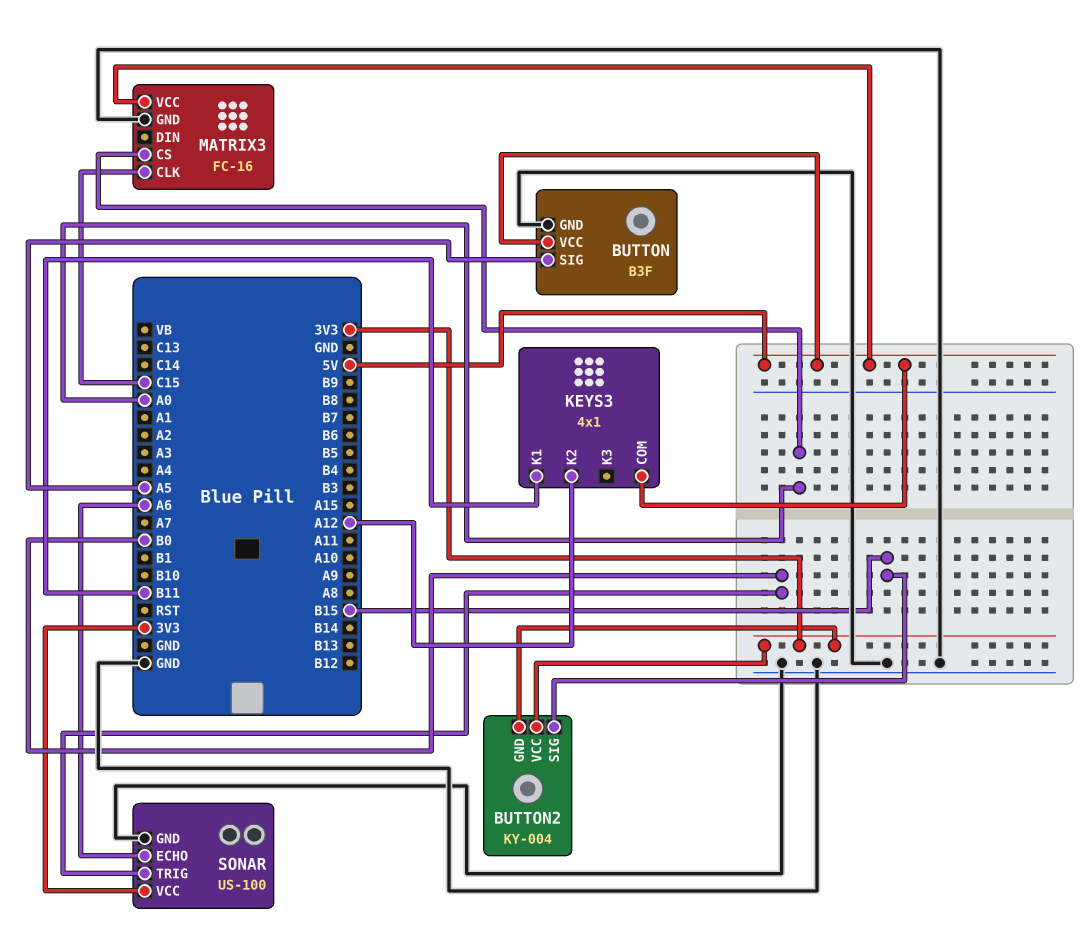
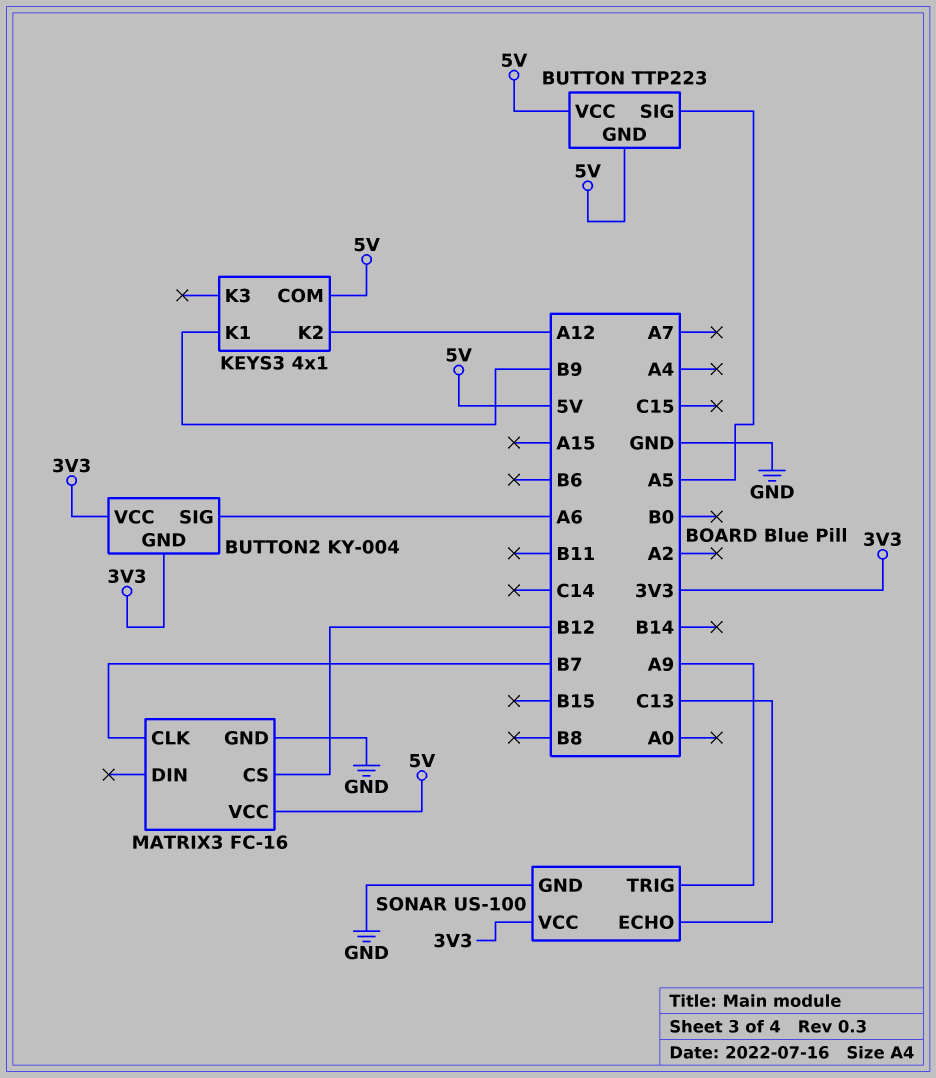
BUTTON: B3F -> TTP223
BUTTON pin GND: GND -> 5V
BUTTON2 pin SIG: B15 -> A6
KEYS3 pin K1: B11 -> B9
MATRIX3 pin CLK: C15 -> B7
MATRIX3 pin CS: A0 -> B12
SONAR pin ECHO: A6 -> C13
SONAR pin TRIG: B0 -> A9

